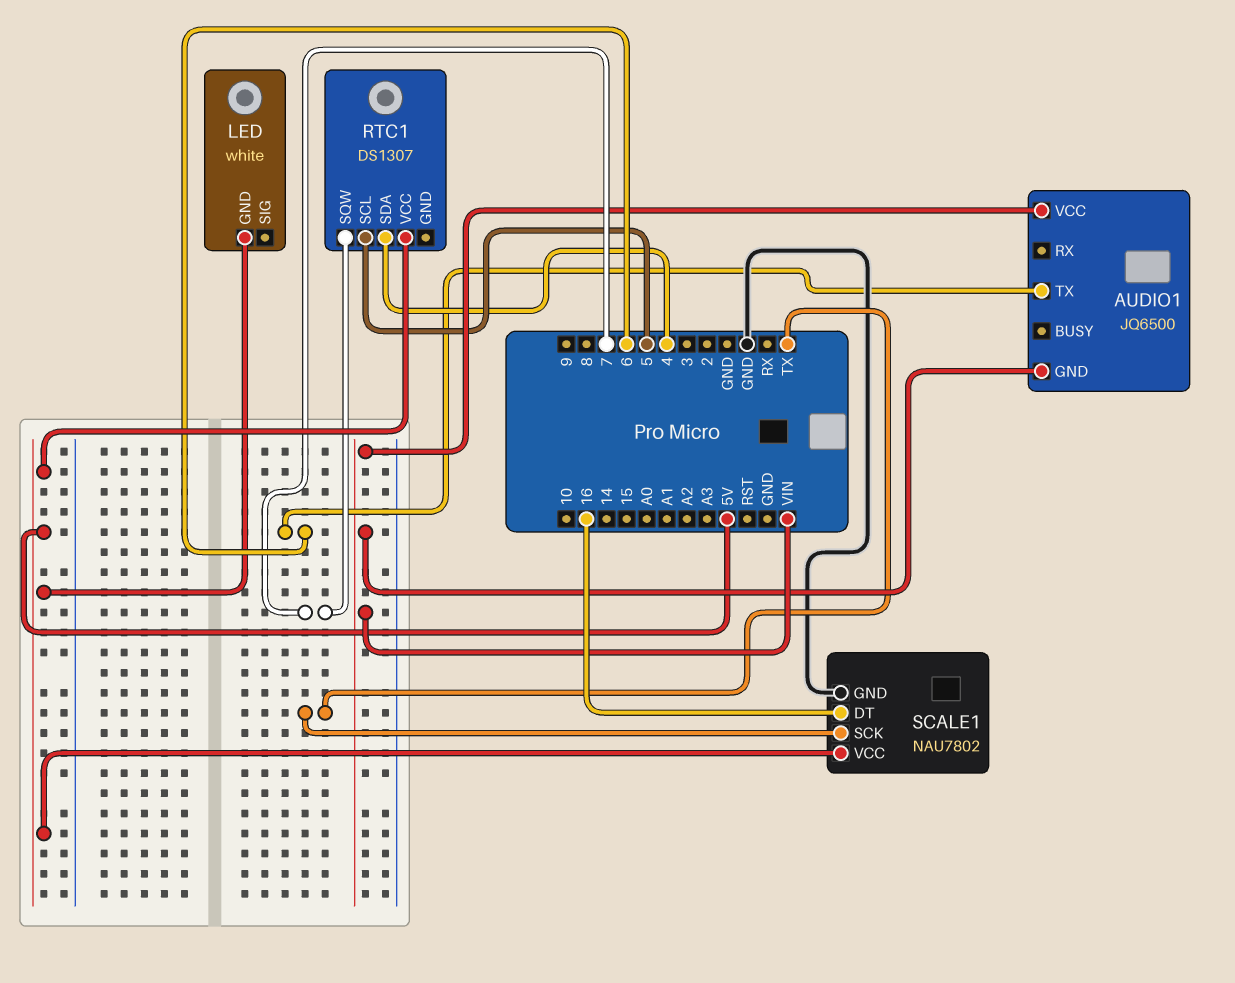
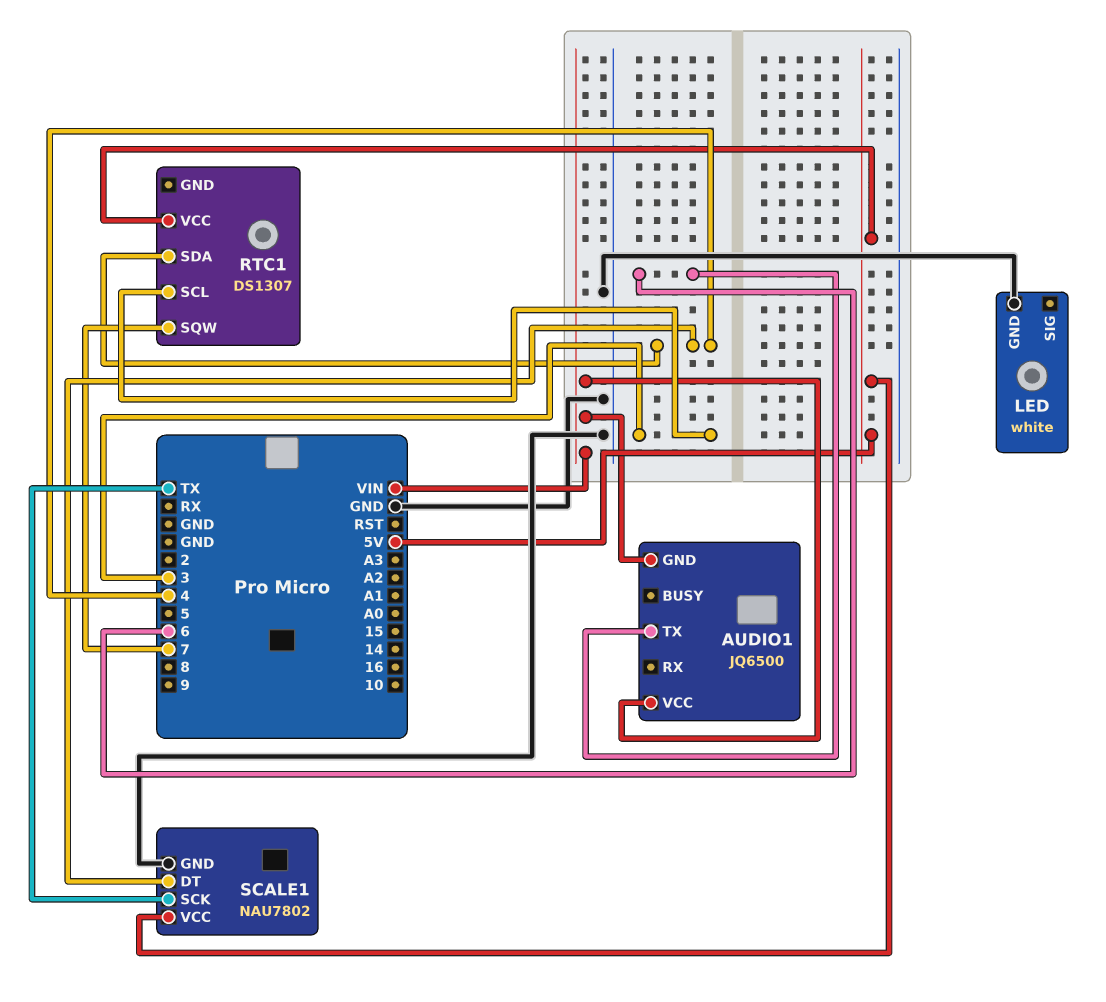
LED pin GND: 5V -> GND
RTC1 pin SCL: 5 -> 3
SCALE1 pin DT: 16 -> 4

